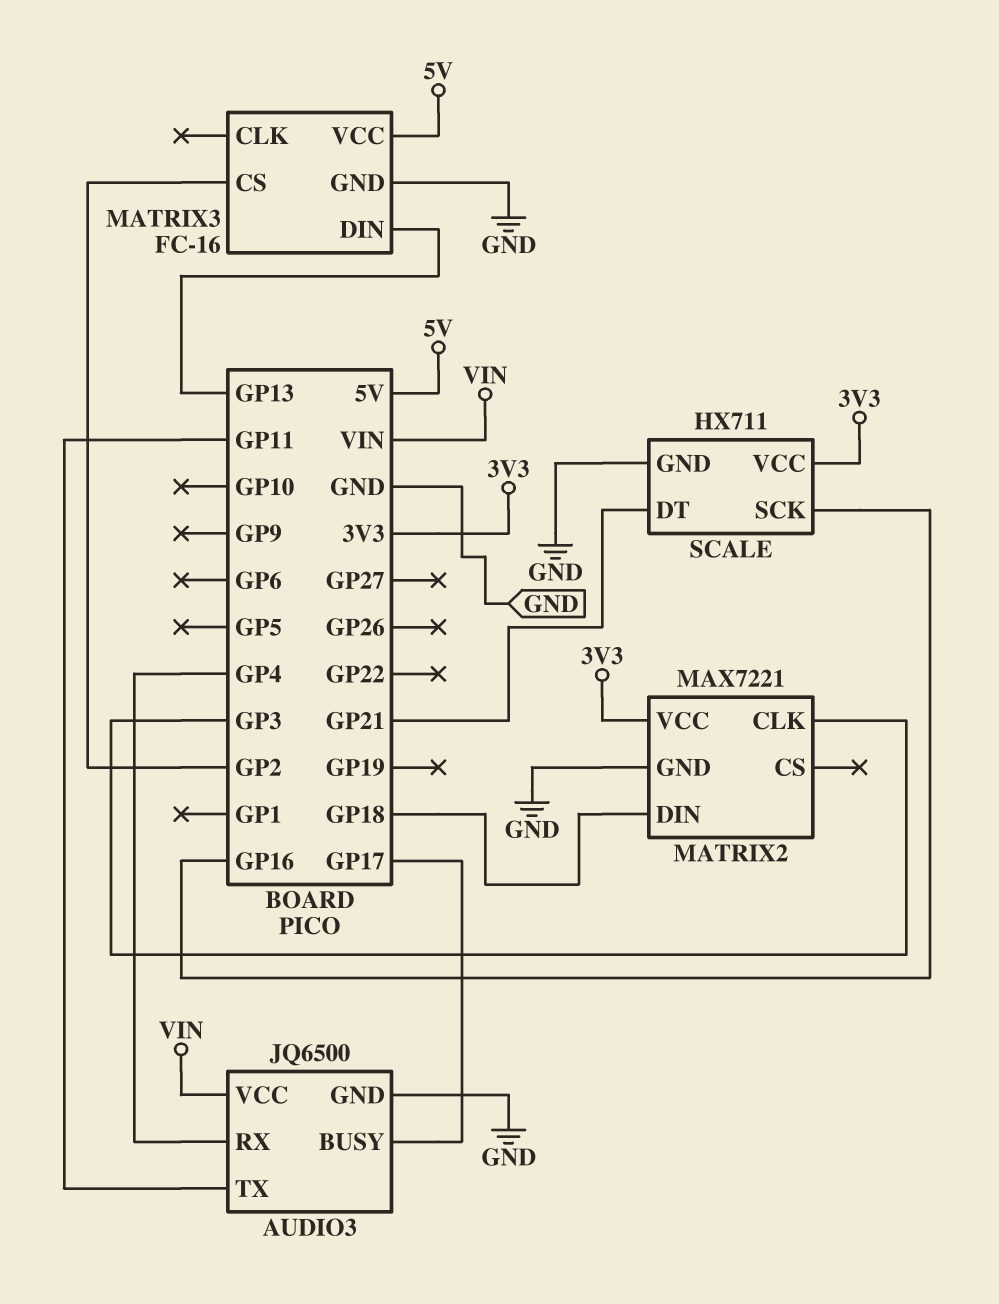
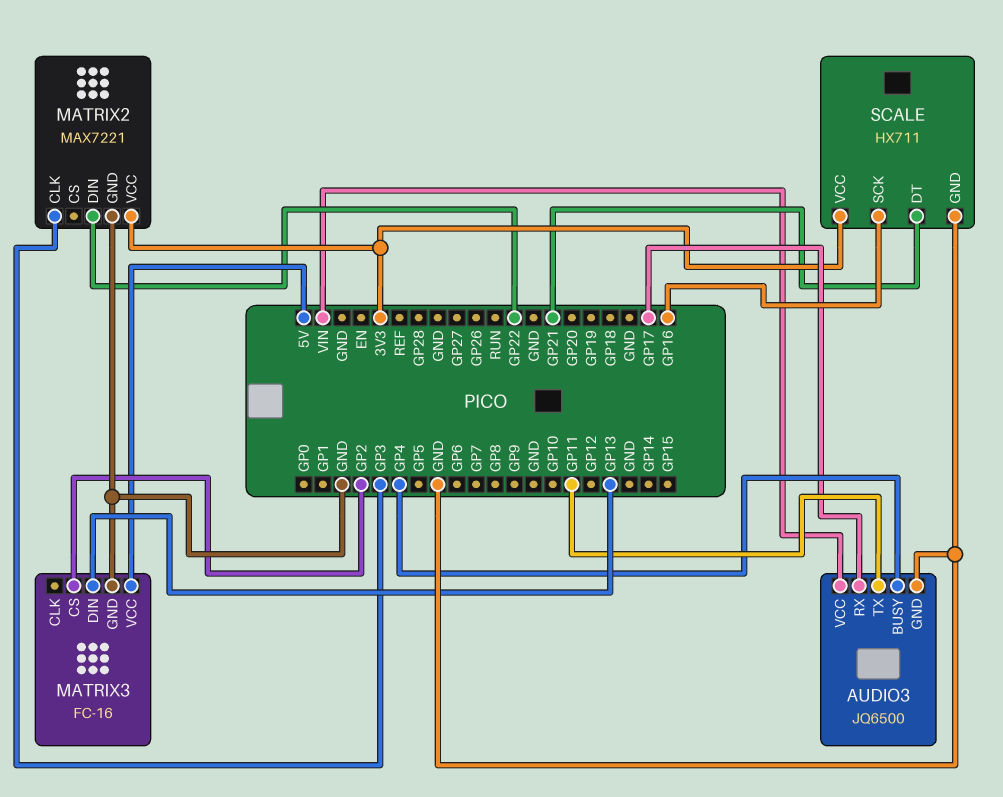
AUDIO3 pin BUSY: GP17 -> GP4
AUDIO3 pin RX: GP4 -> GP17
MATRIX2 pin DIN: GP18 -> GP22

